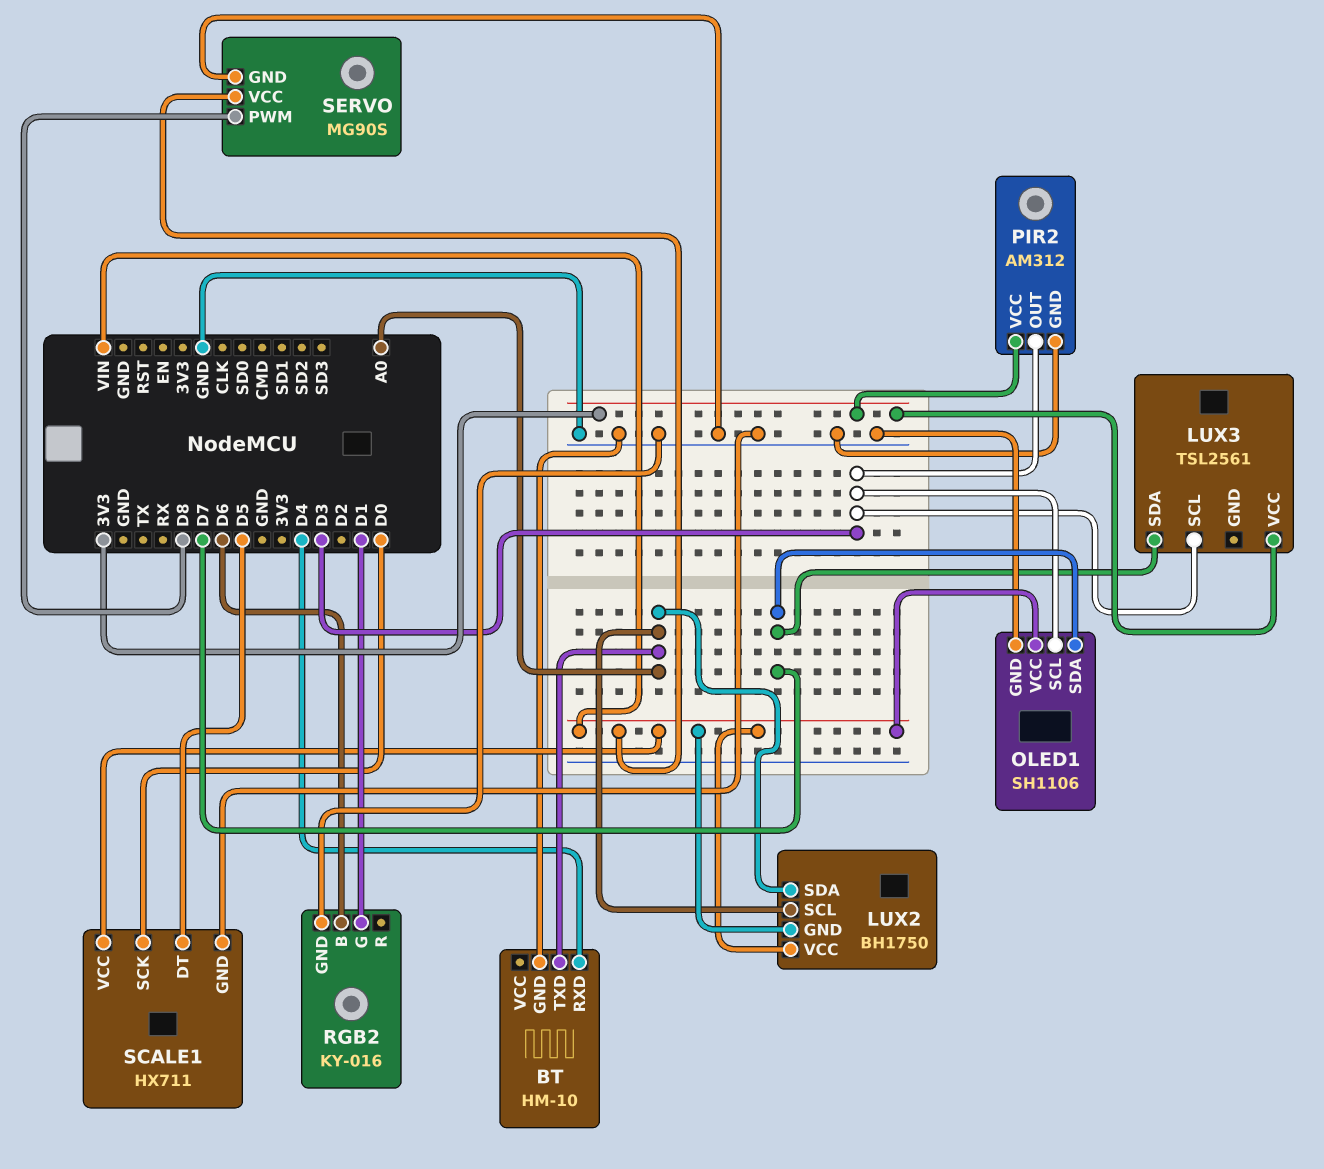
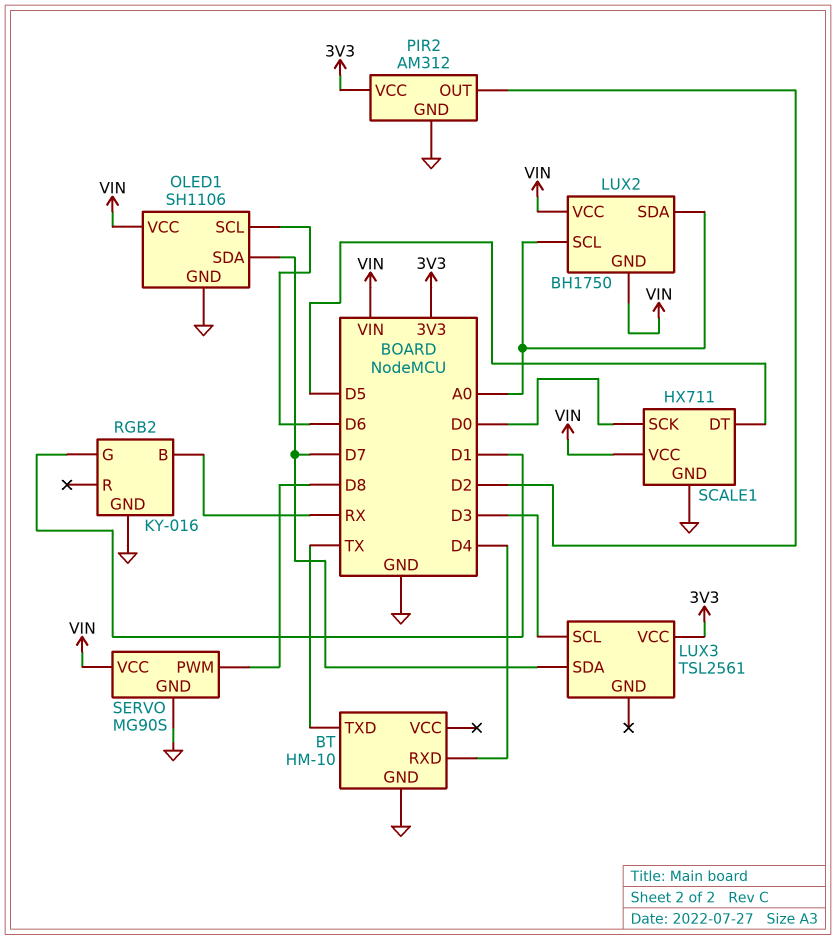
BT pin TXD: A0 -> TX
OLED1 pin SCL: D3 -> D6
PIR2 pin OUT: D3 -> D2
RGB2 pin B: D6 -> RX

